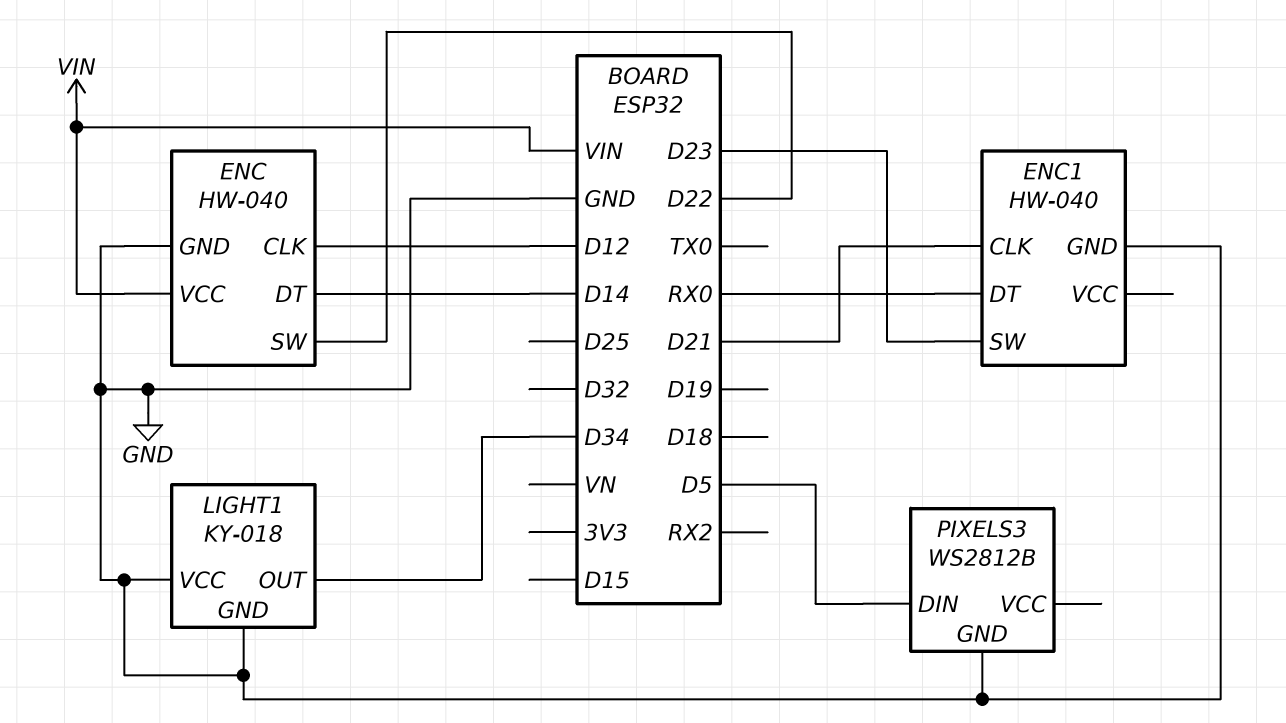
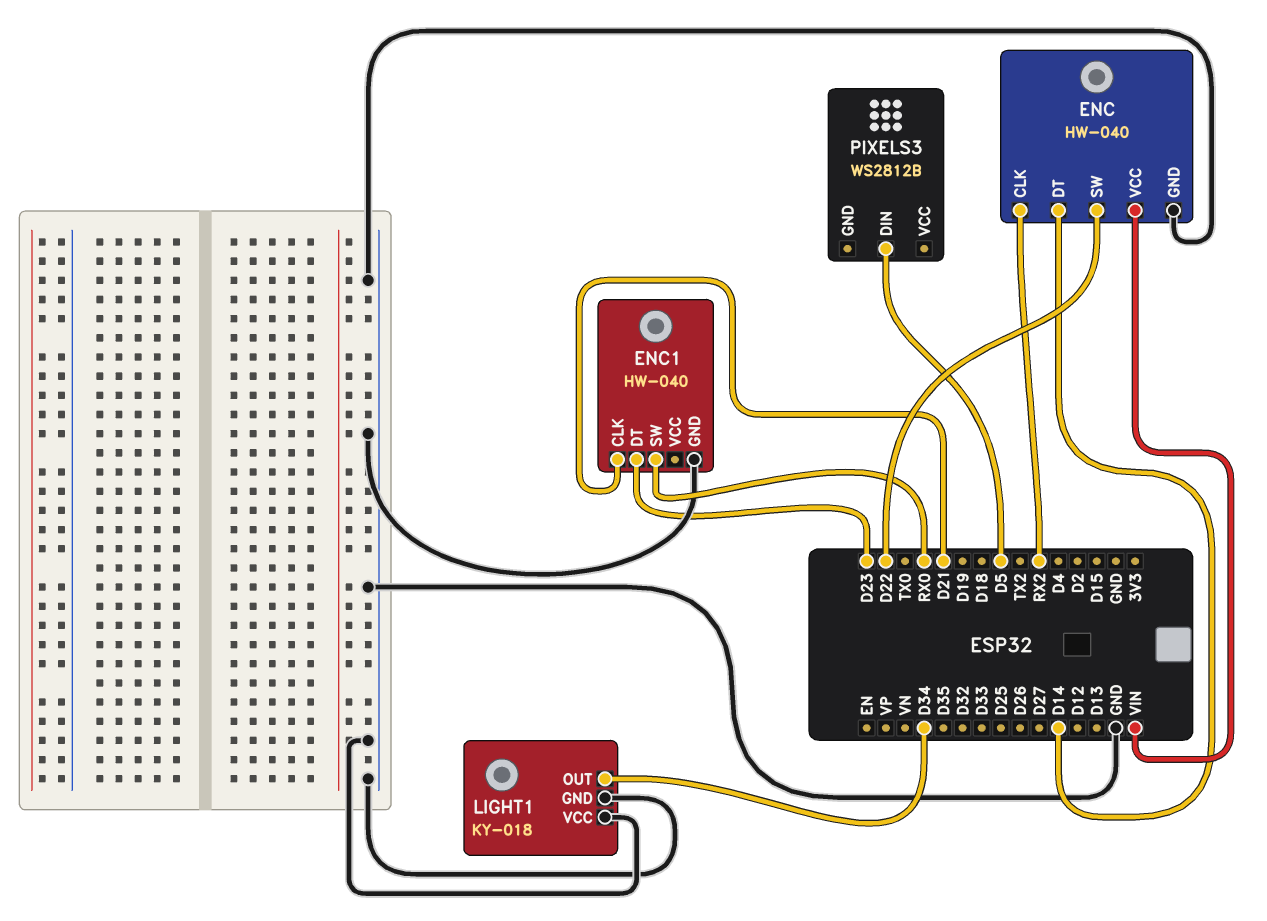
ENC pin CLK: D12 -> RX2
ENC1 pin DT: RX0 -> D23
ENC1 pin SW: D23 -> RX0
PIXELS3 pin GND: GND -> none

